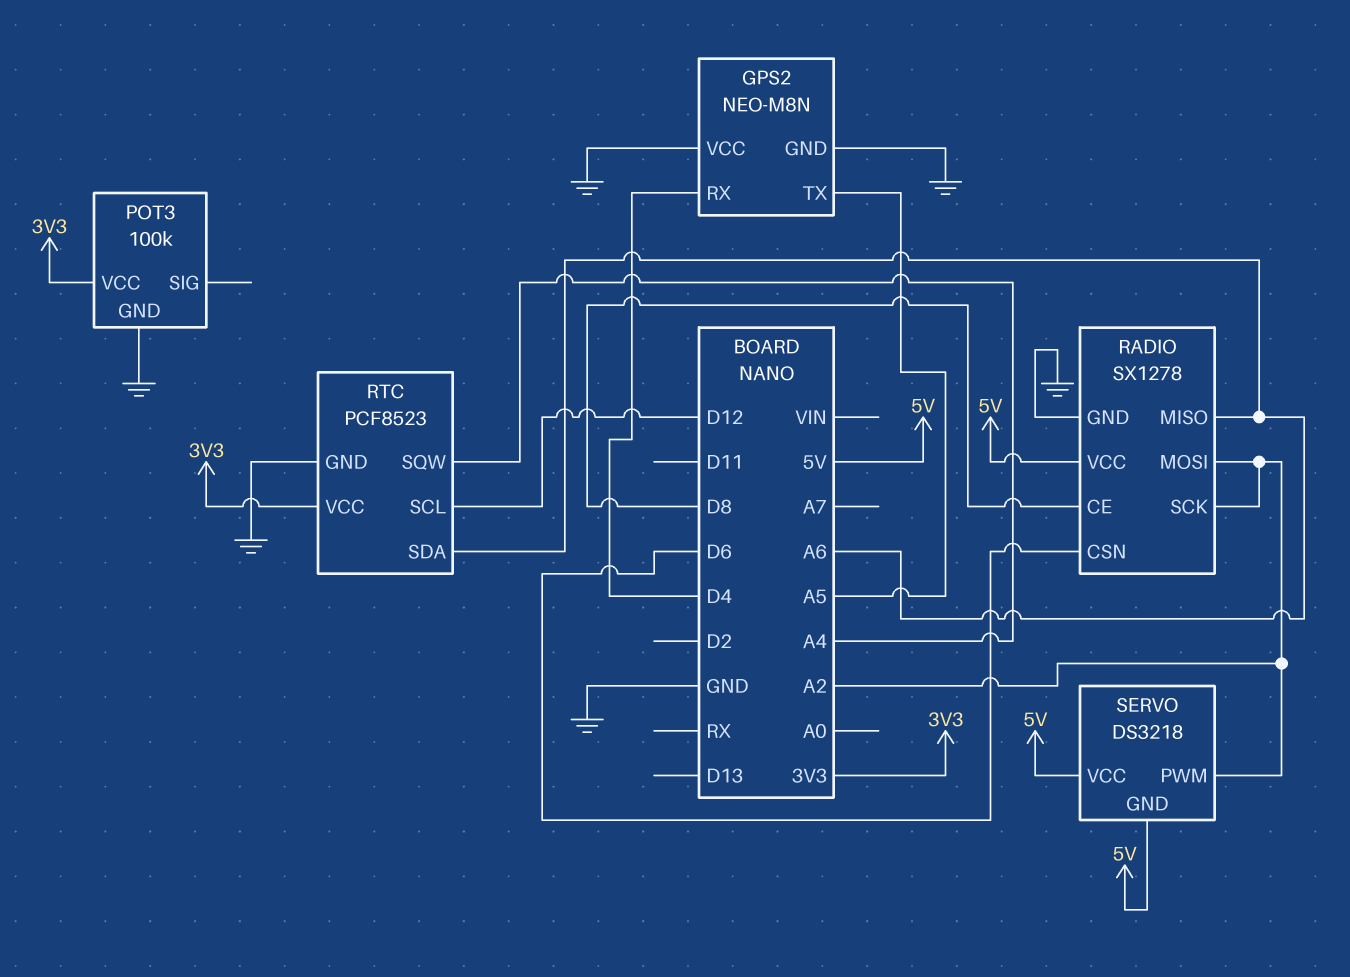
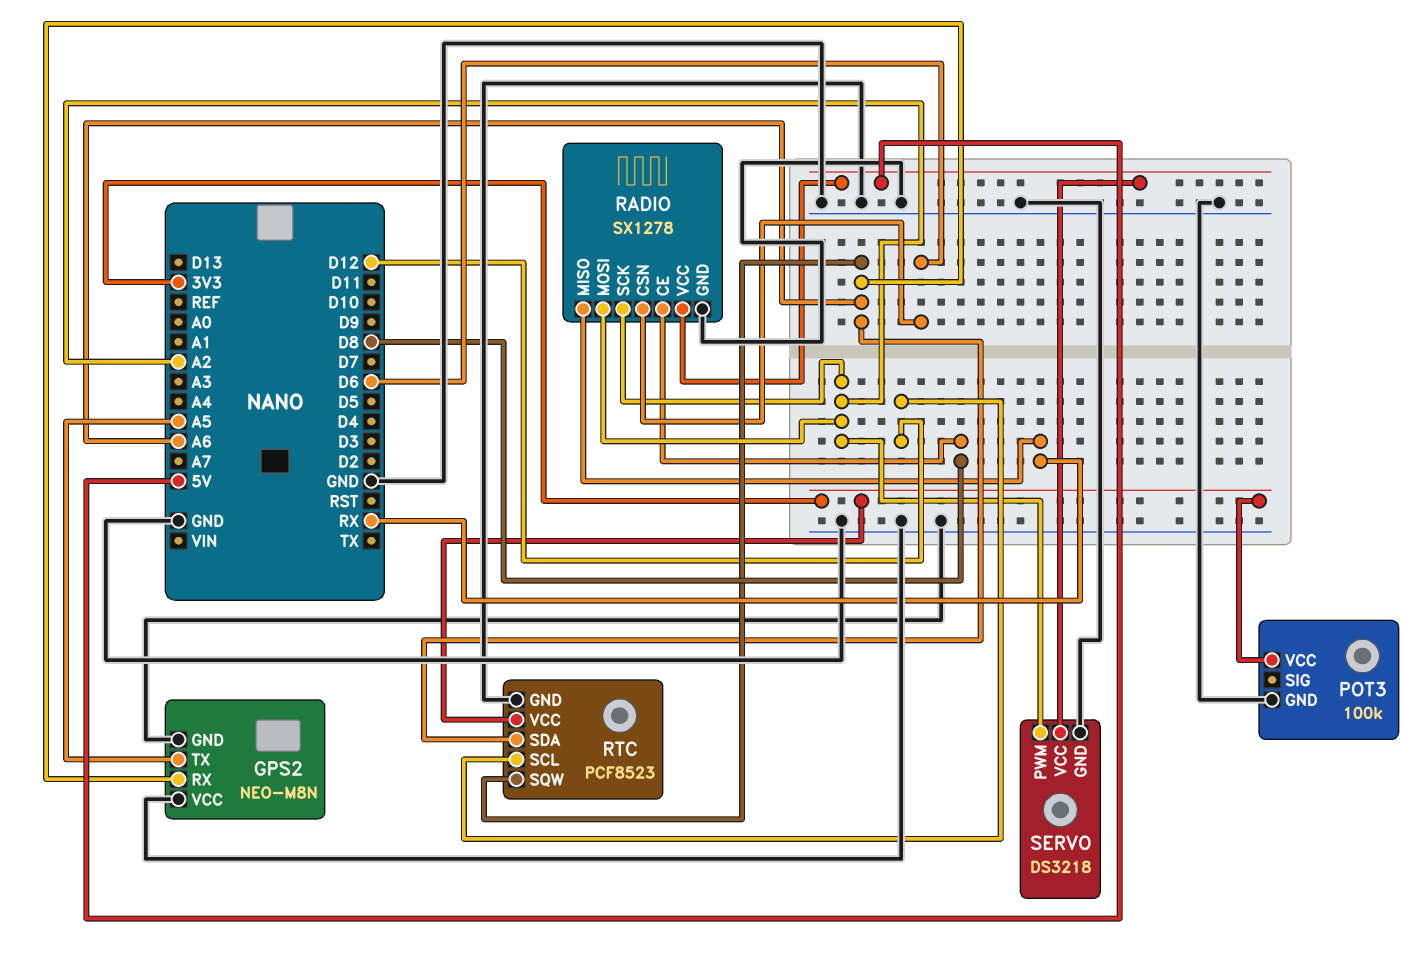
GPS2 pin RX: D4 -> A6
RADIO pin MISO: A6 -> RX
RTC pin SQW: A4 -> A6
SERVO pin GND: 5V -> GND

